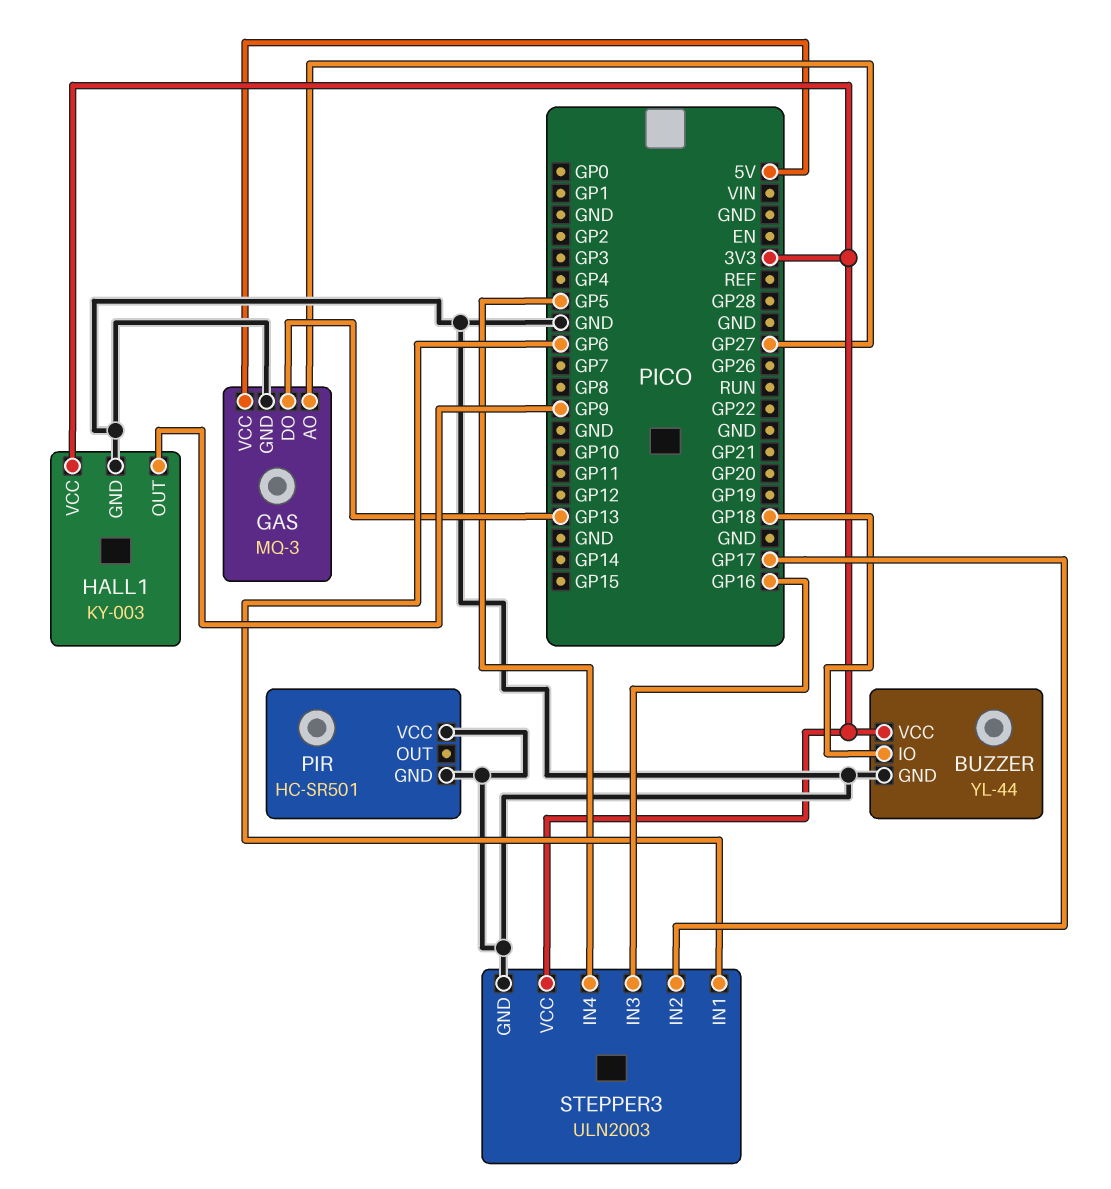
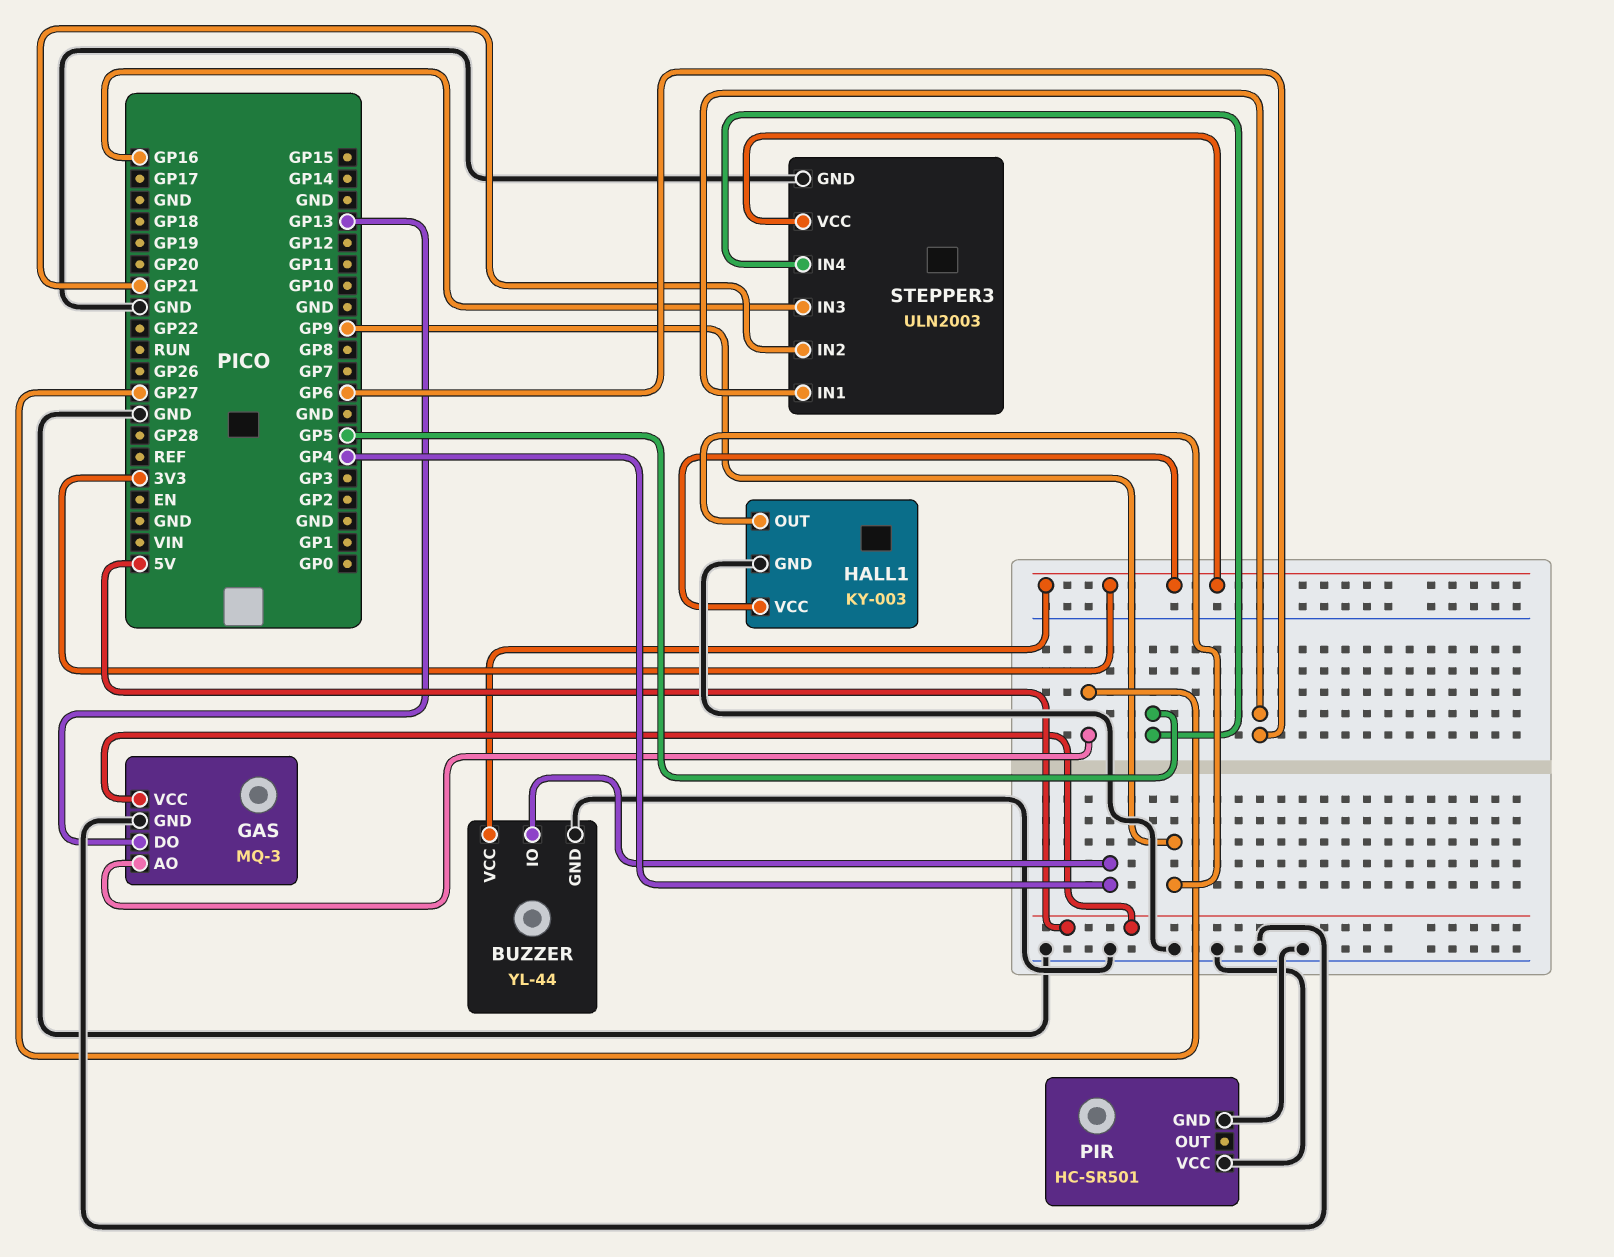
BUZZER pin IO: GP18 -> GP4
STEPPER3 pin IN2: GP17 -> GP21

